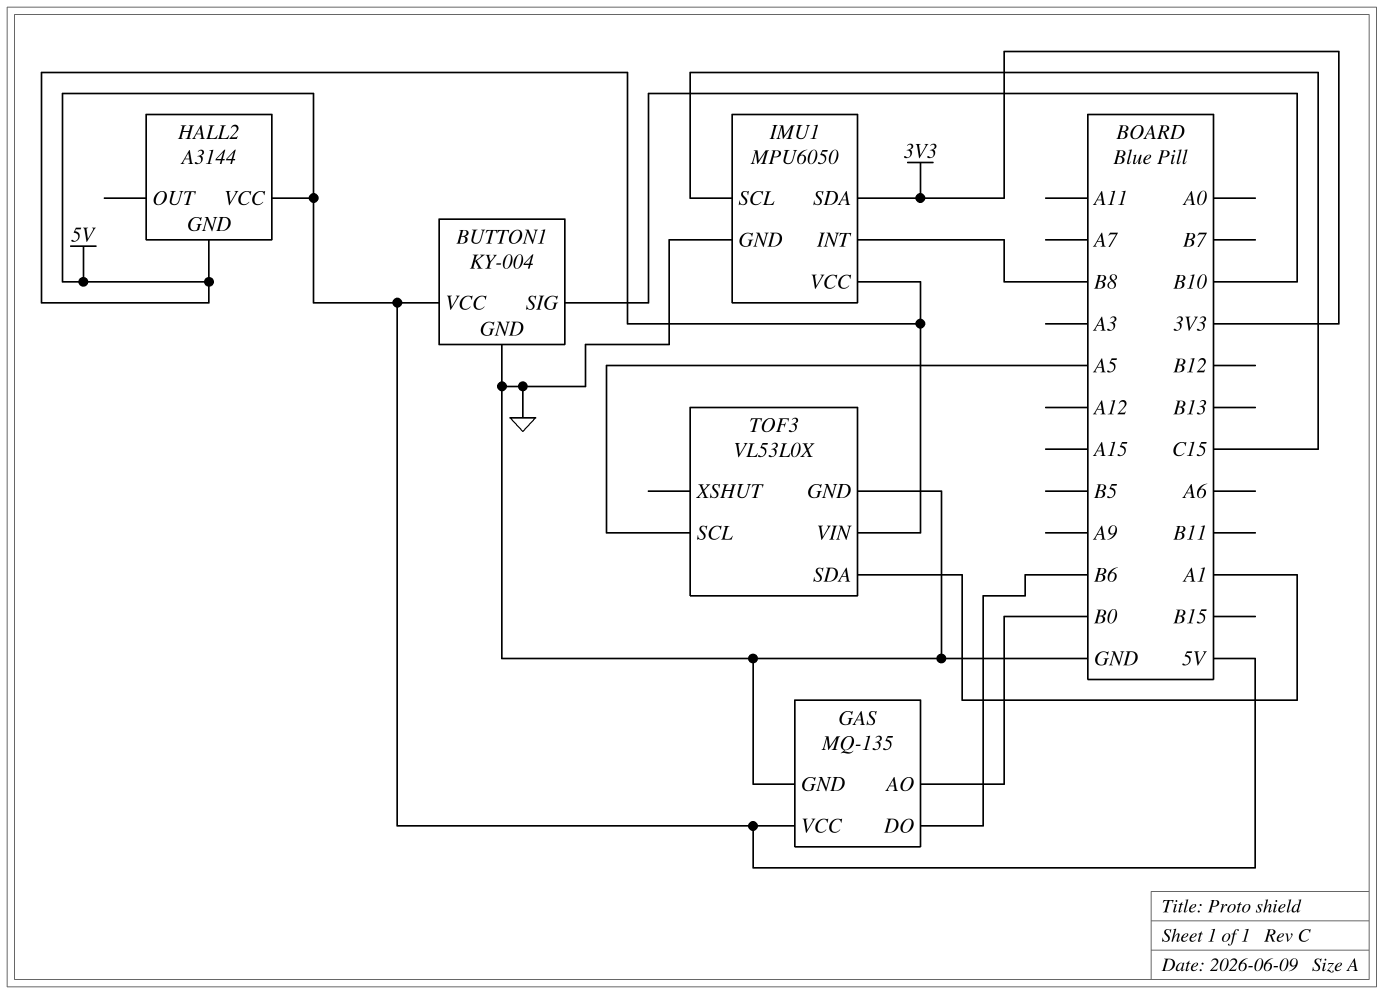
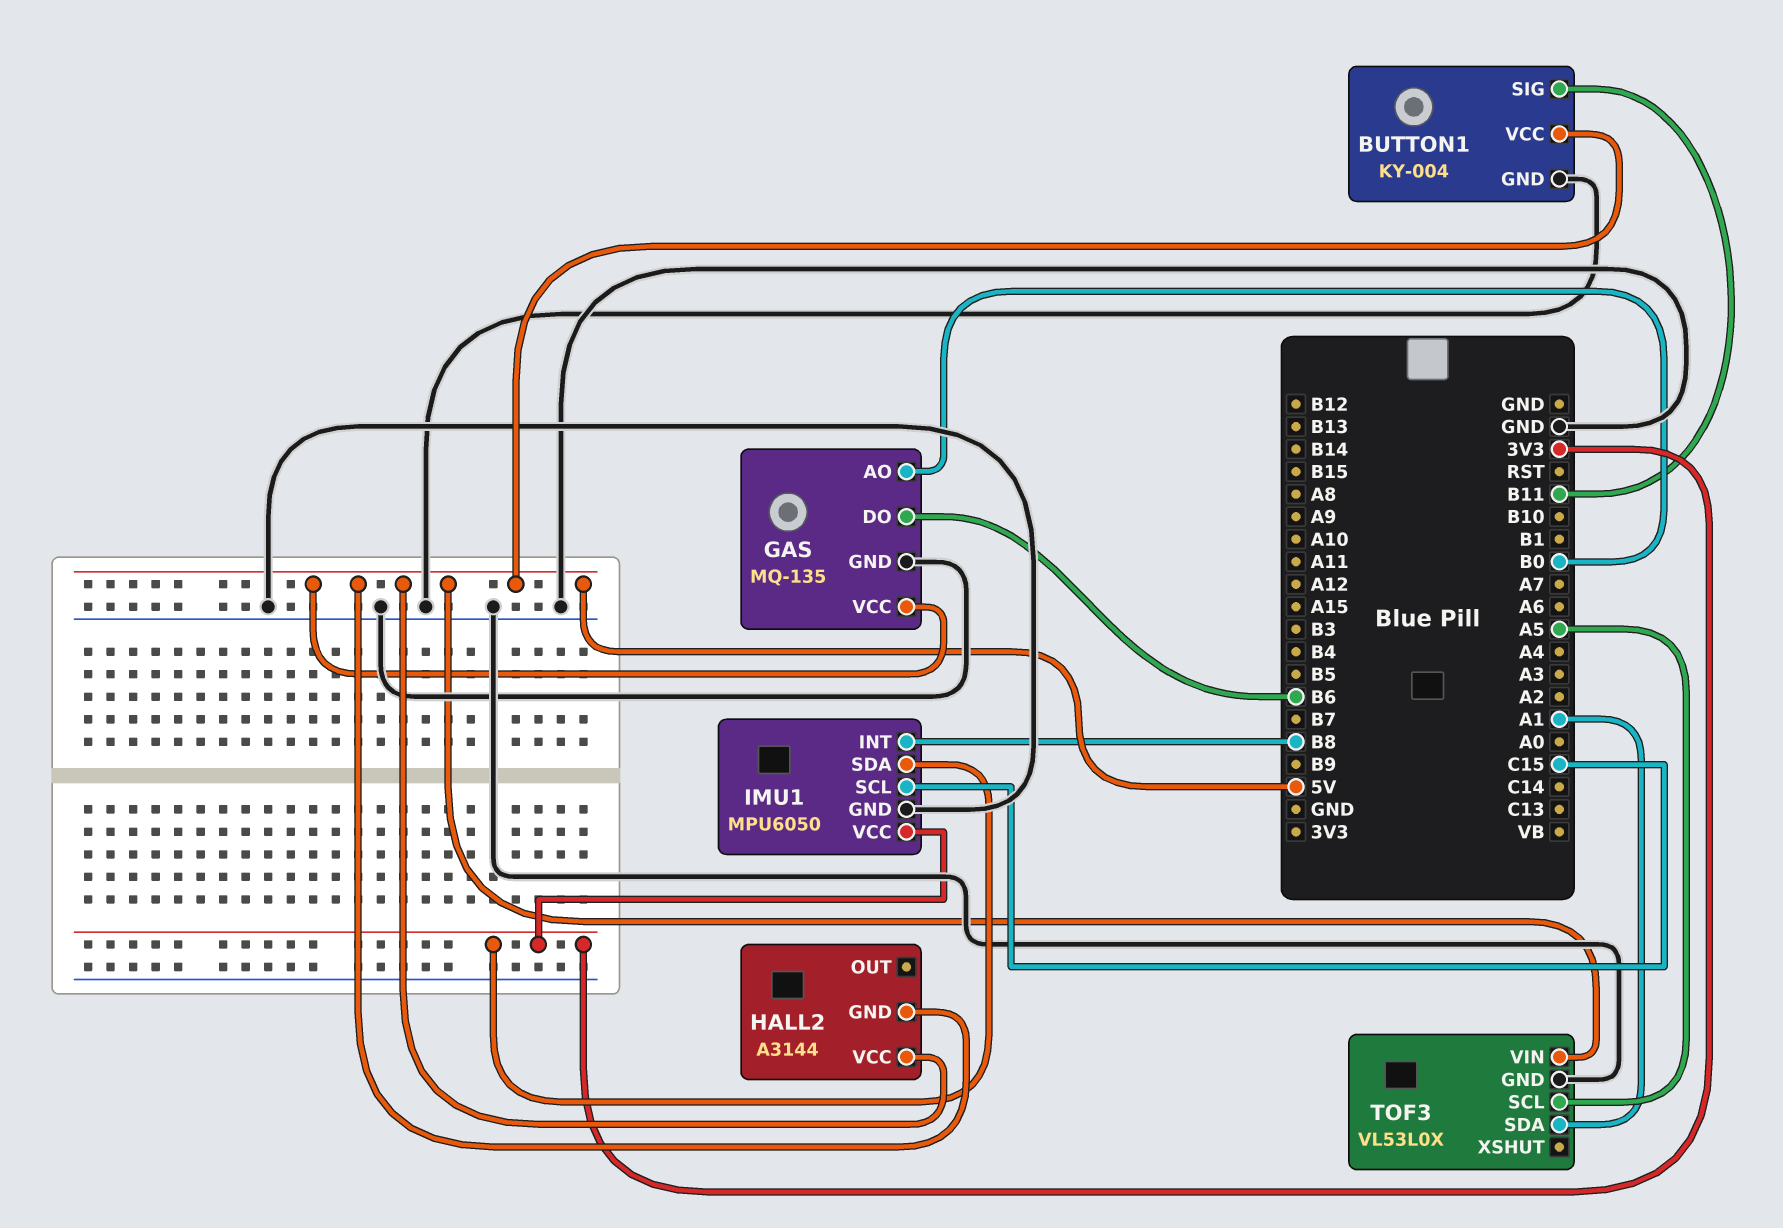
BUTTON1 pin SIG: B10 -> B11
IMU1 pin VCC: 5V -> 3V3

